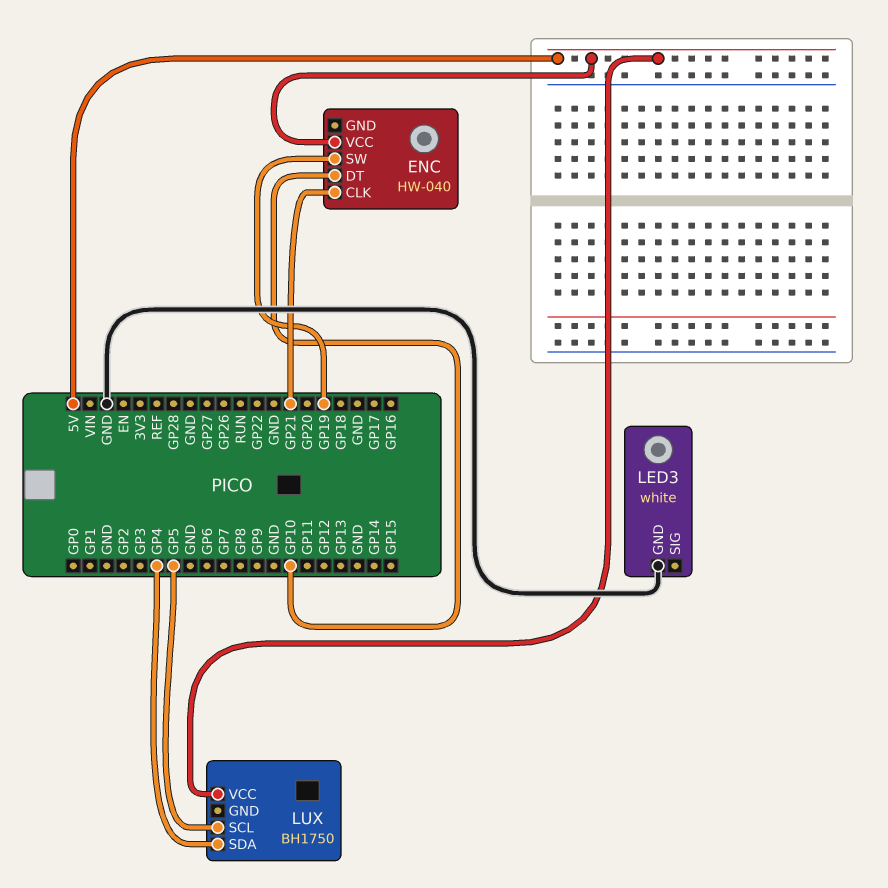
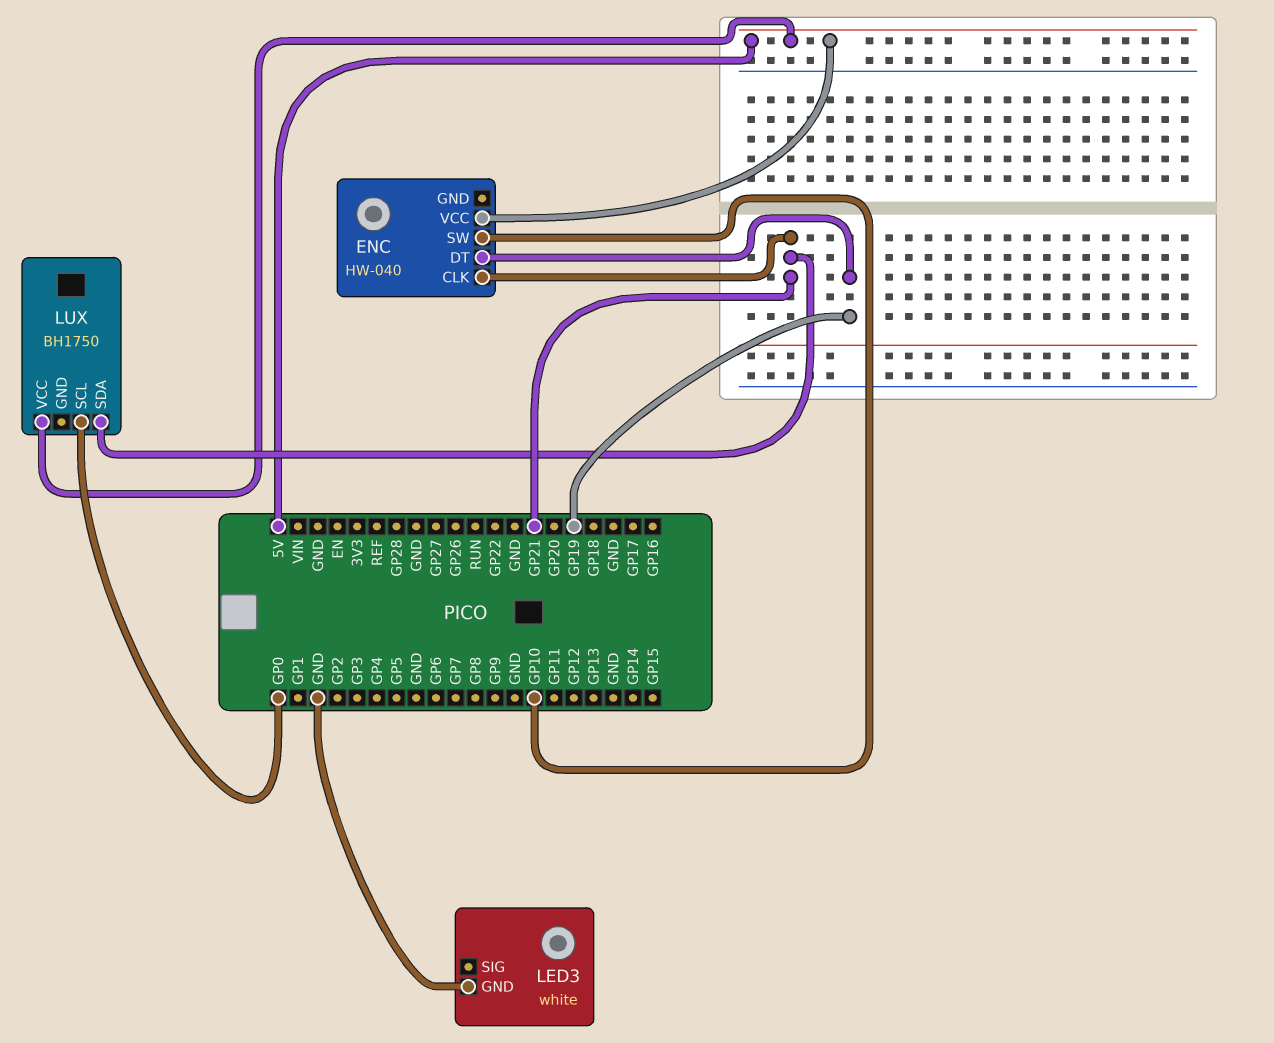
ENC pin DT: GP10 -> GP19
ENC pin SW: GP19 -> GP10
LUX pin SCL: GP5 -> GP0
LUX pin SDA: GP4 -> GP21

